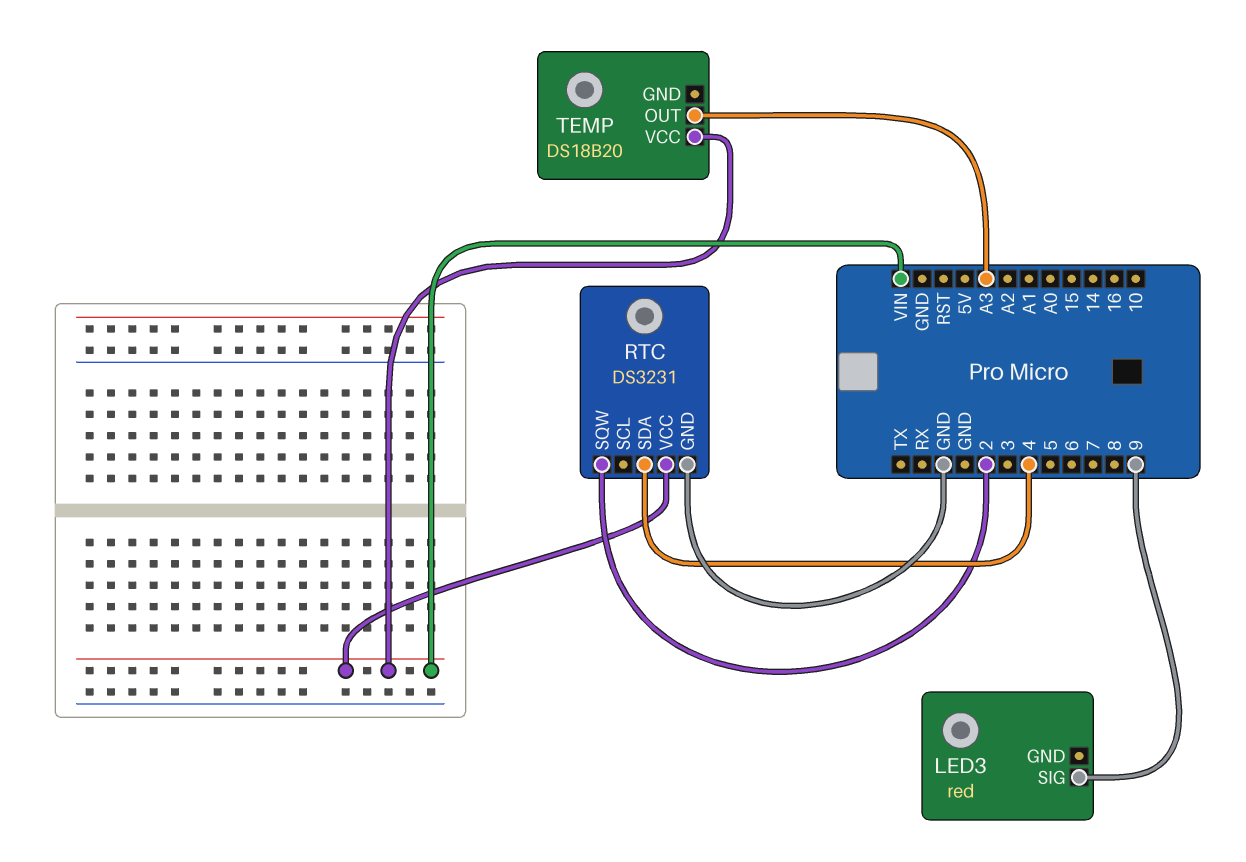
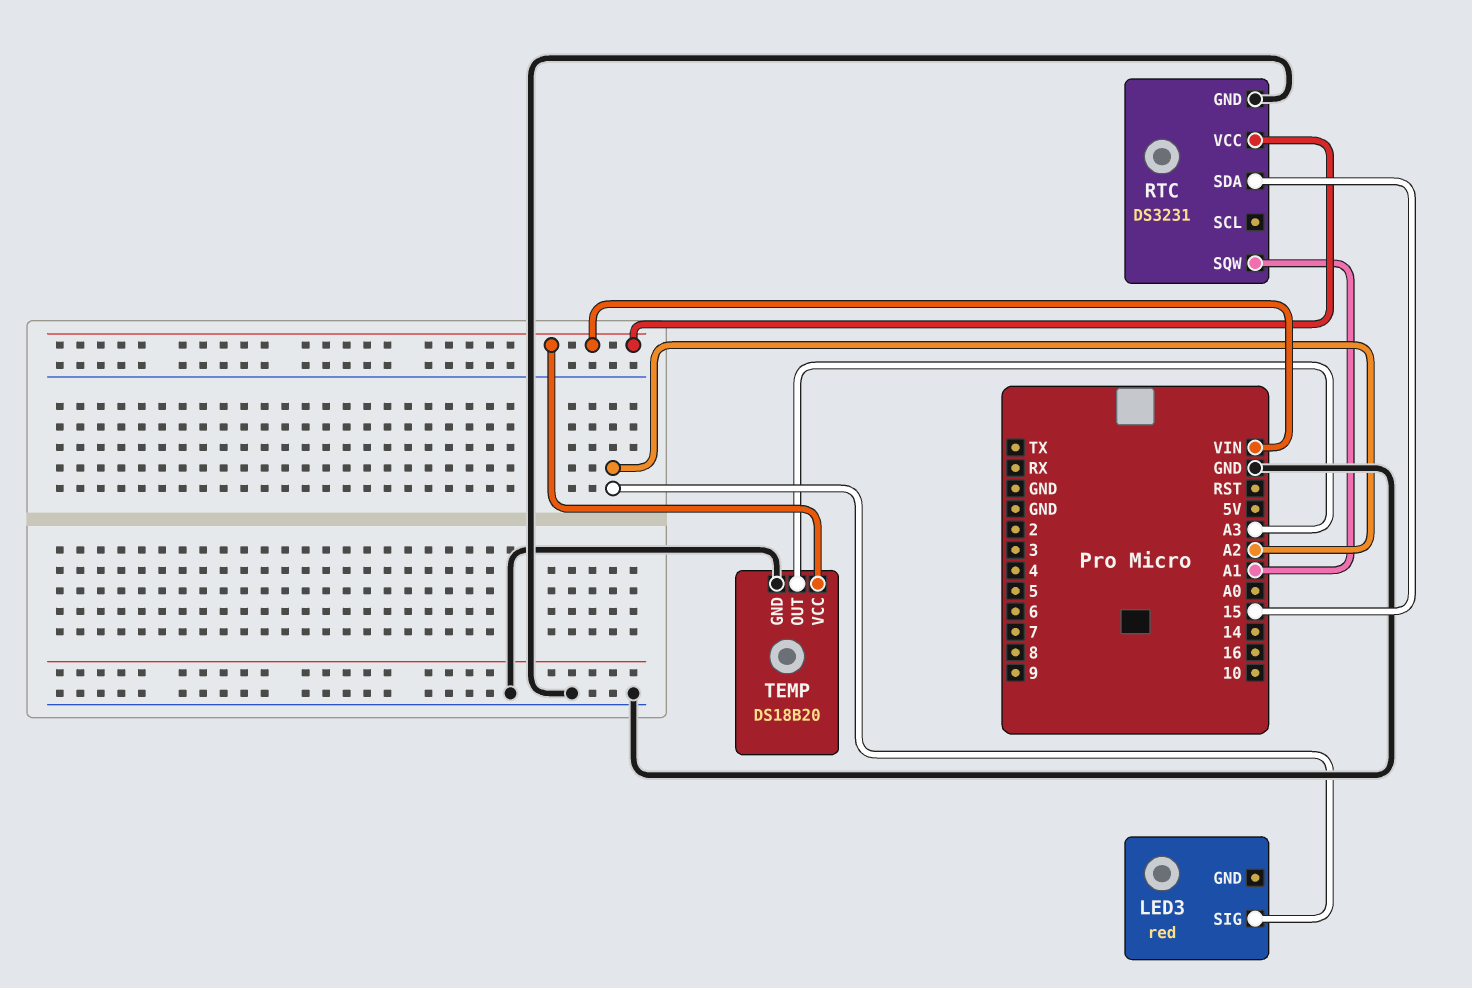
LED3 pin SIG: 9 -> A2
RTC pin SDA: 4 -> 15
RTC pin SQW: 2 -> A1
TEMP pin GND: none -> GND

